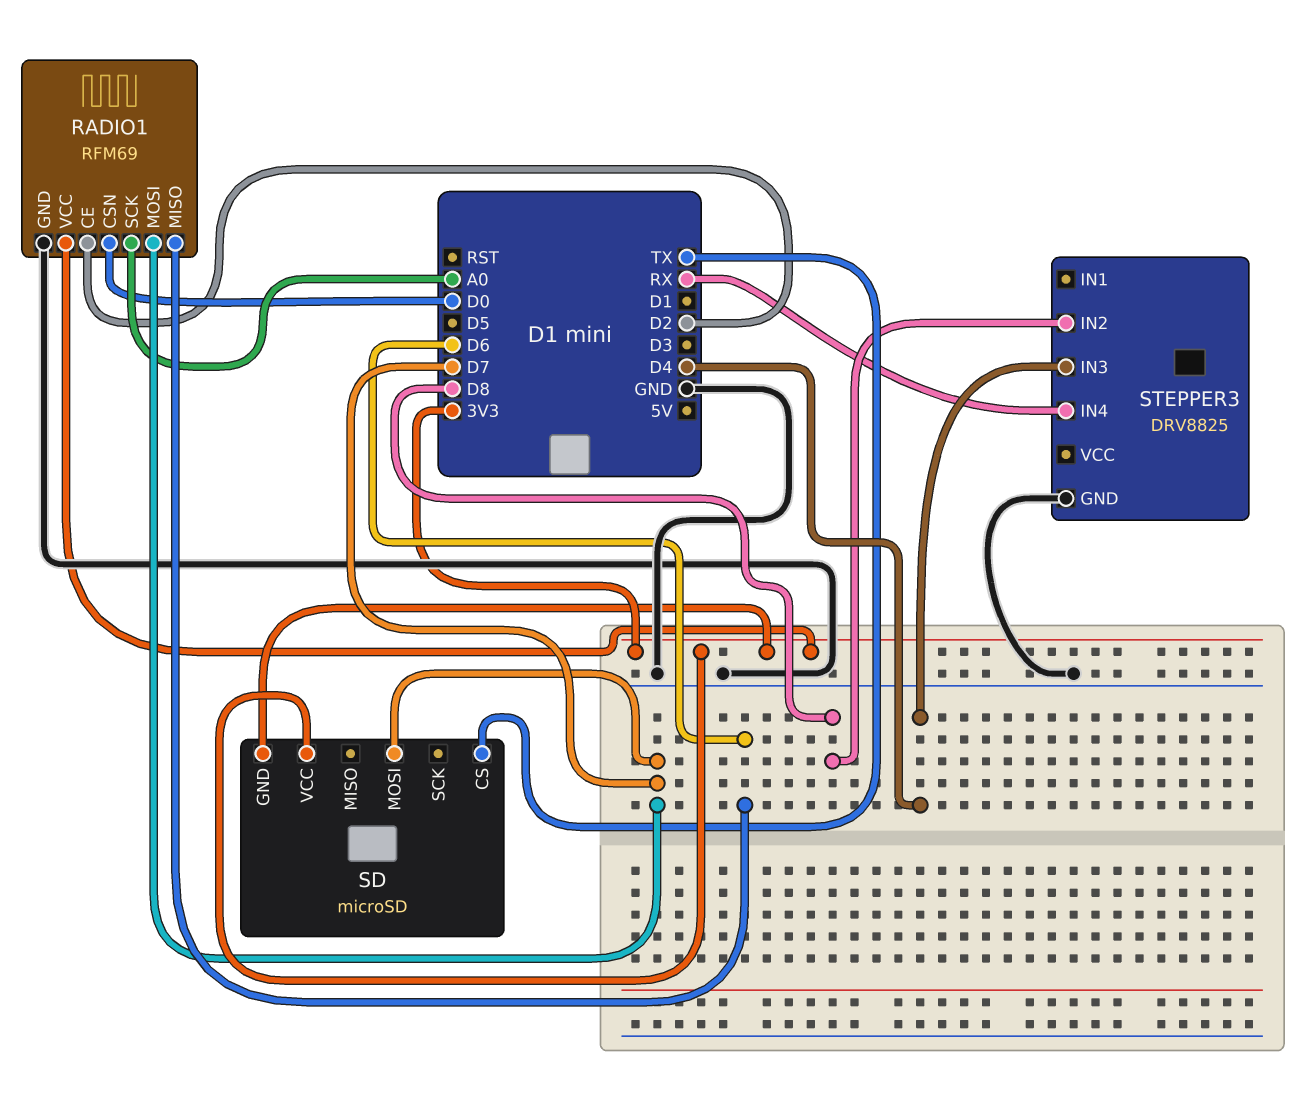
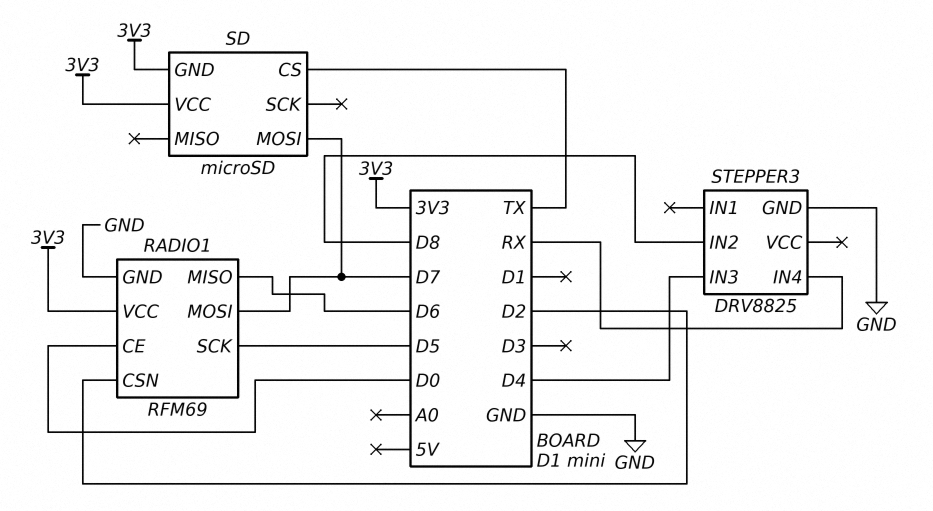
RADIO1 pin CE: D2 -> D0
RADIO1 pin CSN: D0 -> D2
RADIO1 pin SCK: A0 -> D5

